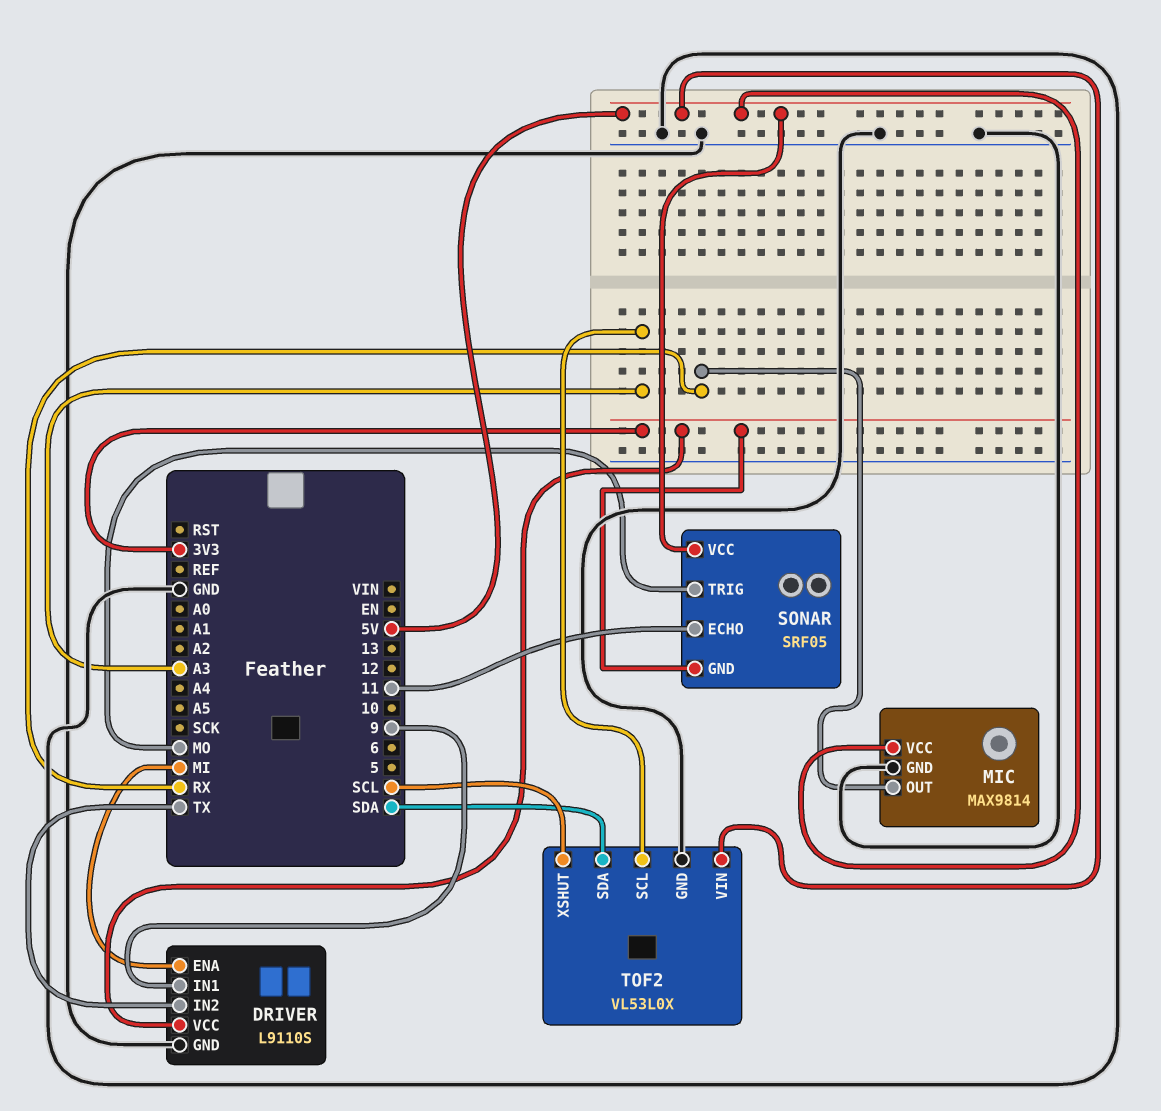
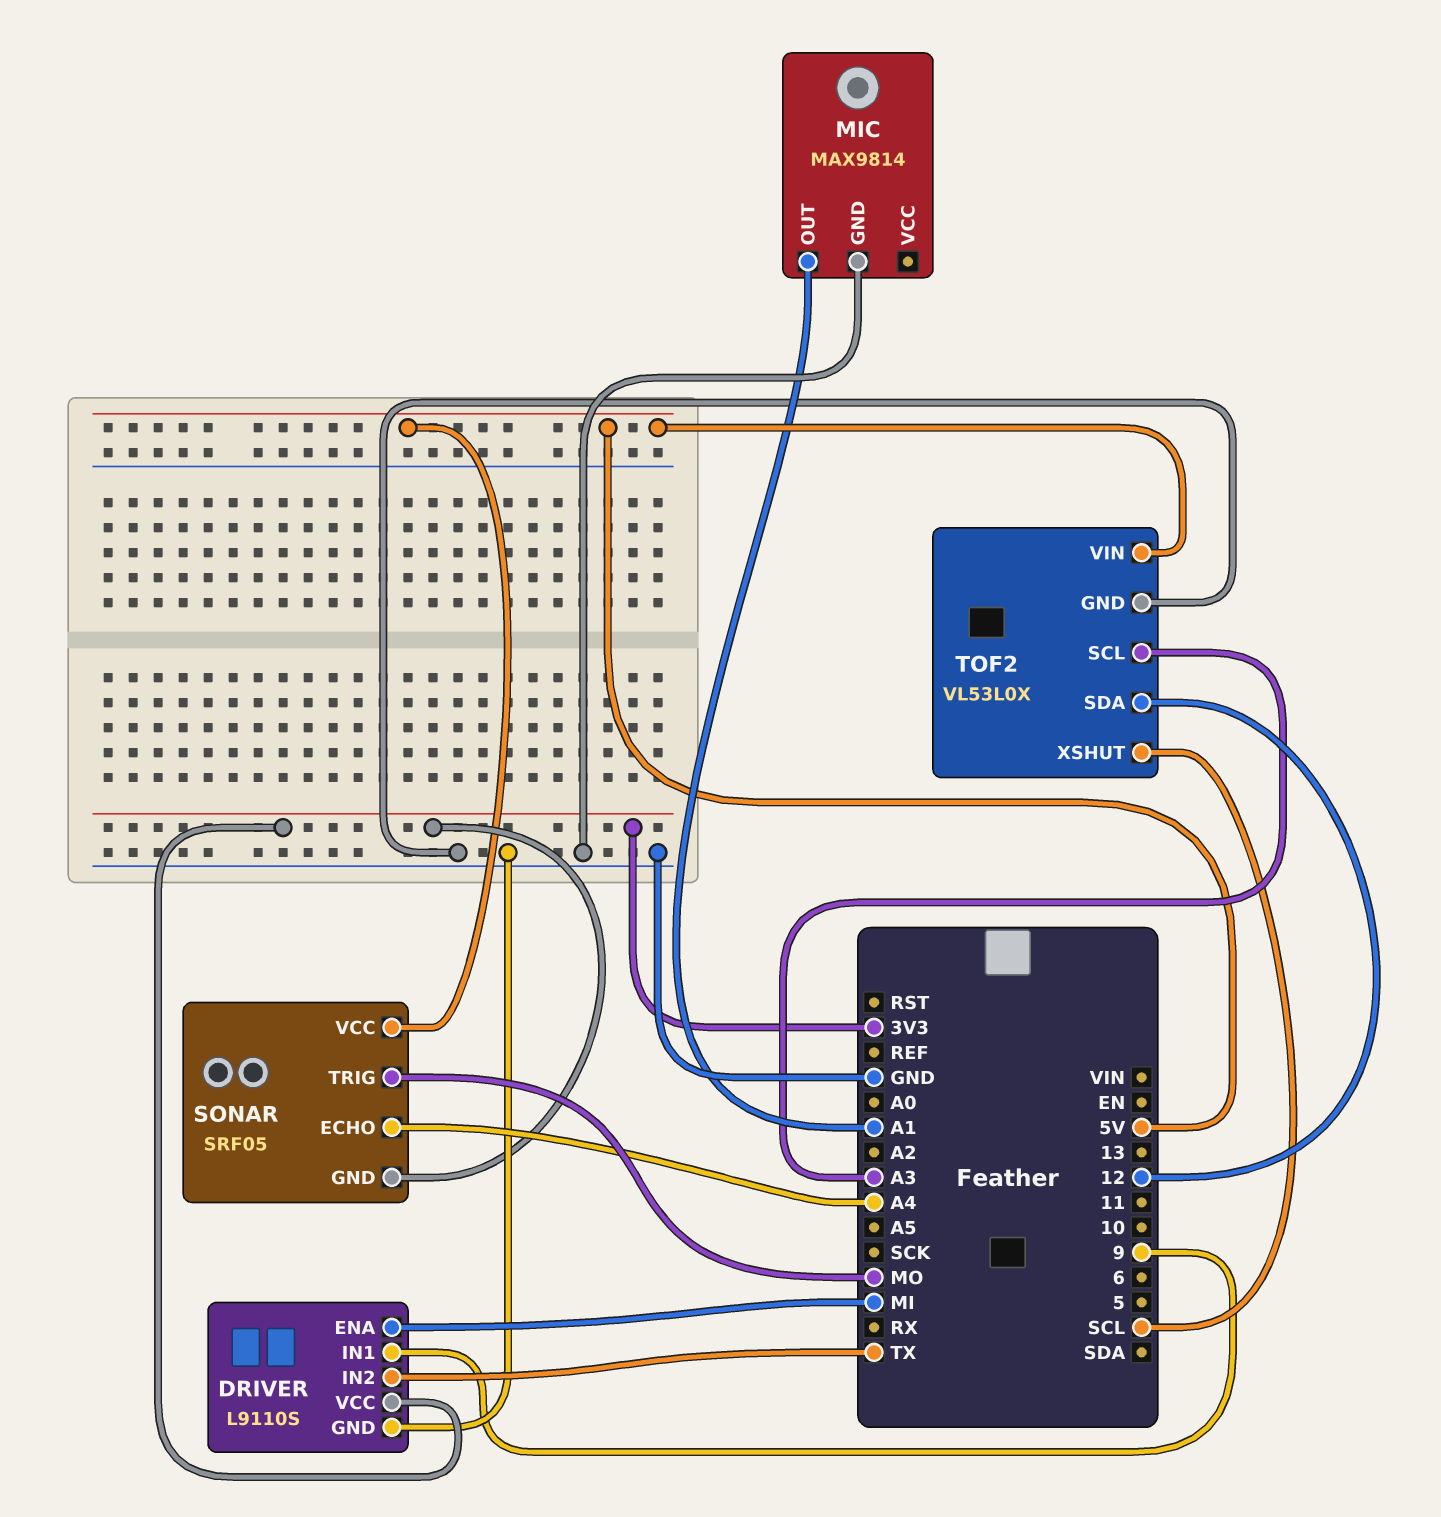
MIC pin OUT: RX -> A1
MIC pin VCC: 5V -> none
SONAR pin ECHO: 11 -> A4
TOF2 pin SDA: SDA -> 12

